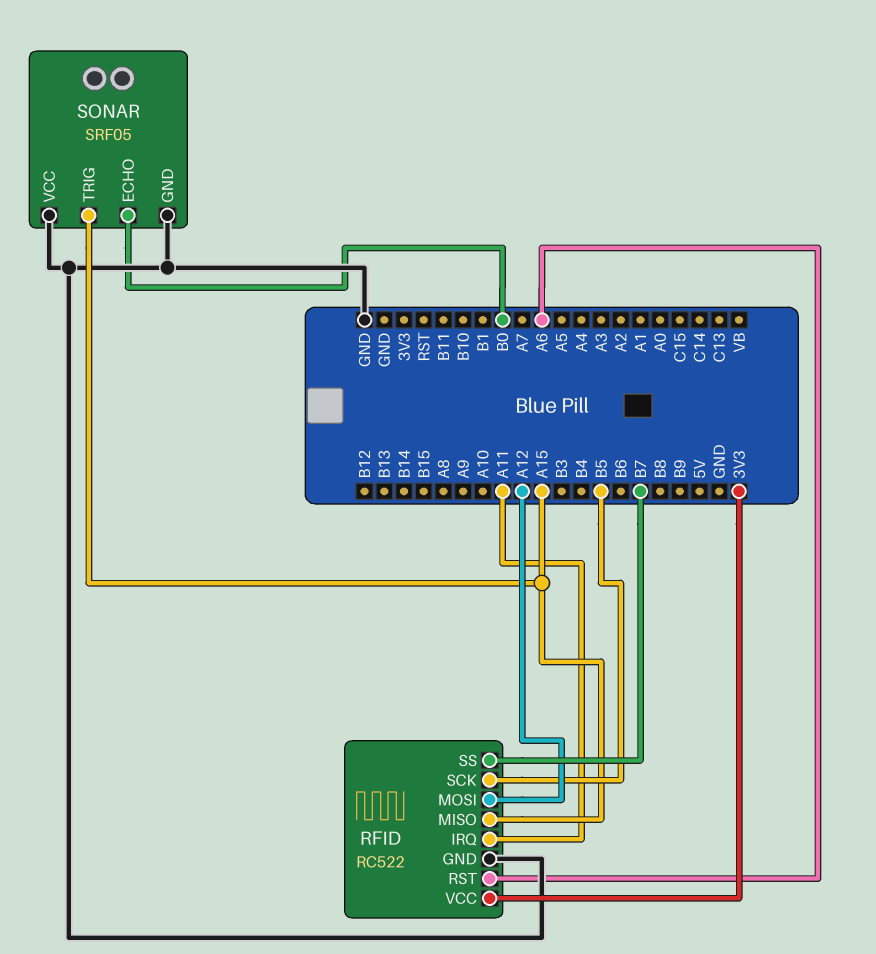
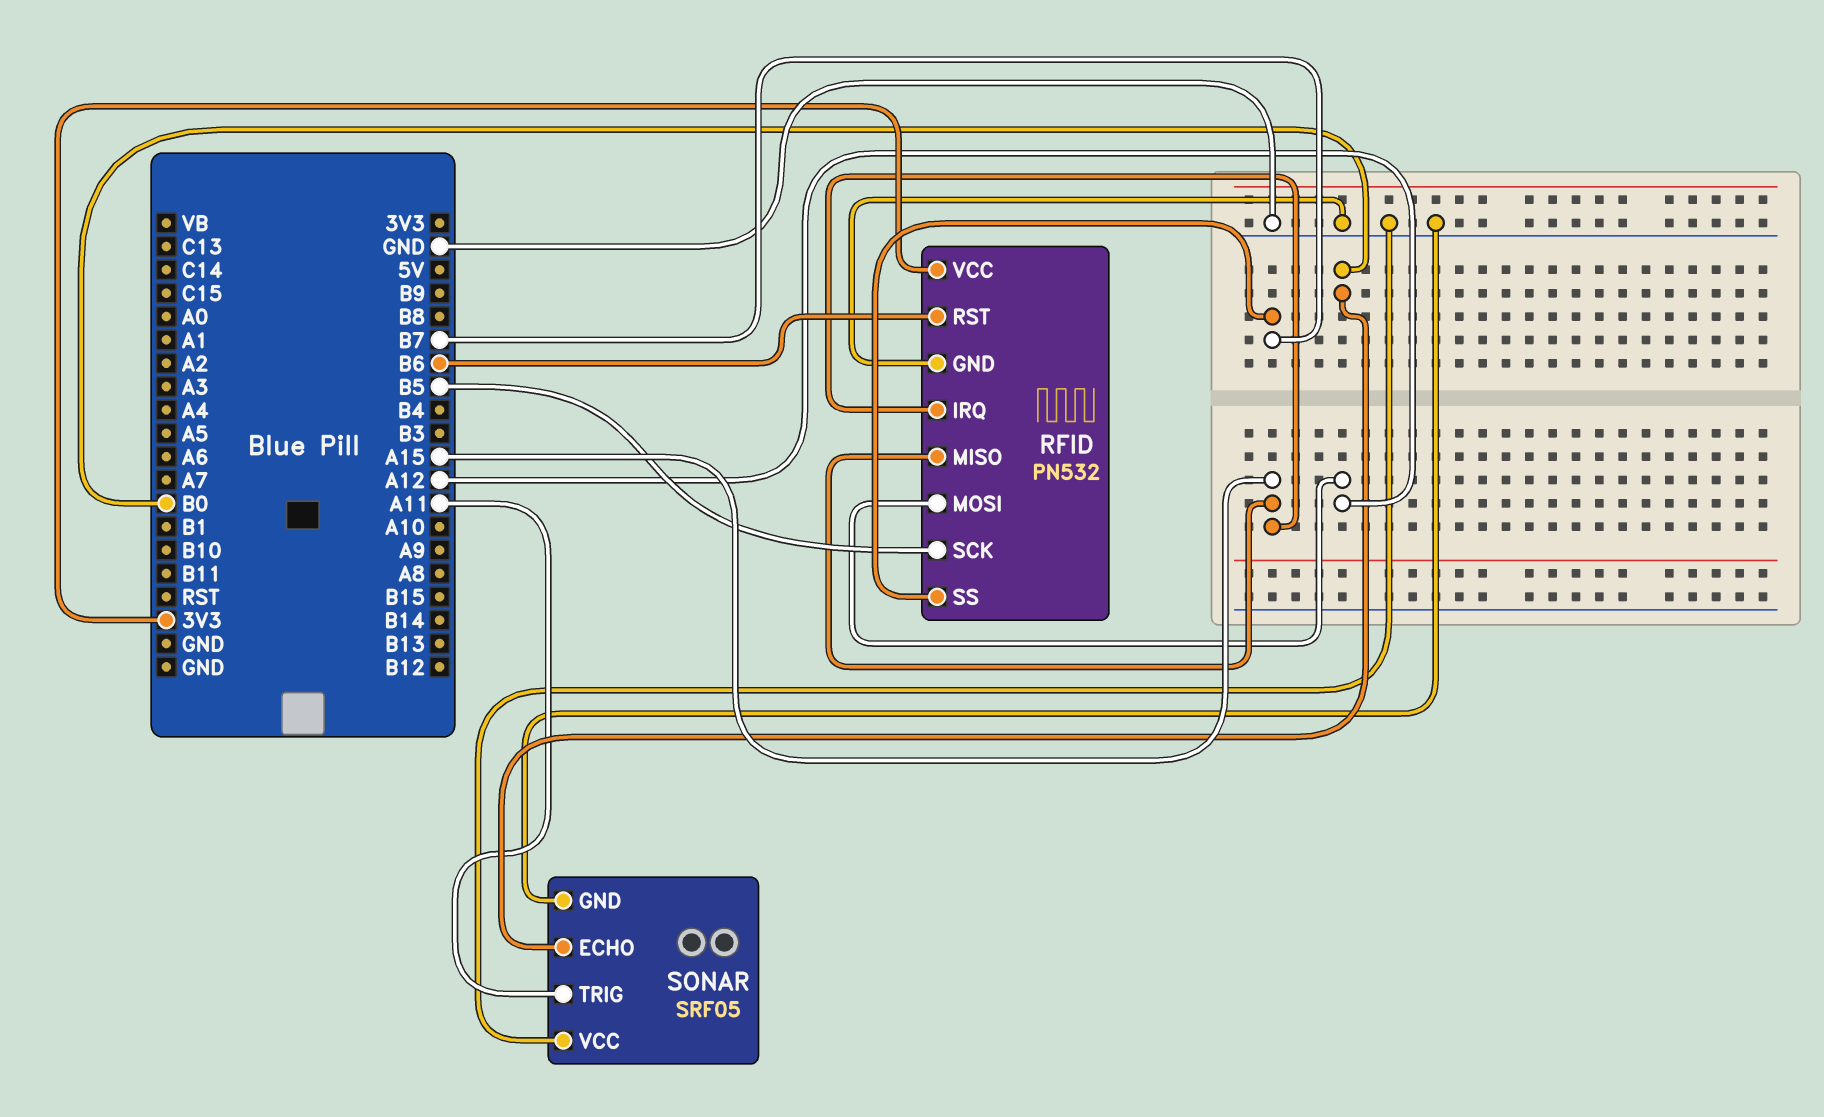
RFID: RC522 -> PN532
RFID pin IRQ: A11 -> A15
RFID pin RST: A6 -> B6
SONAR pin TRIG: A15 -> A11

